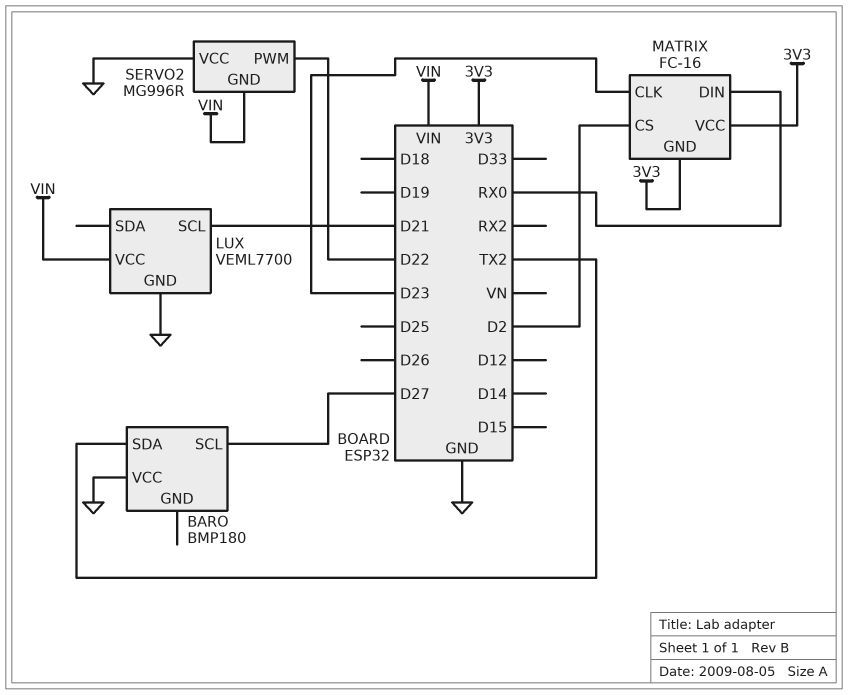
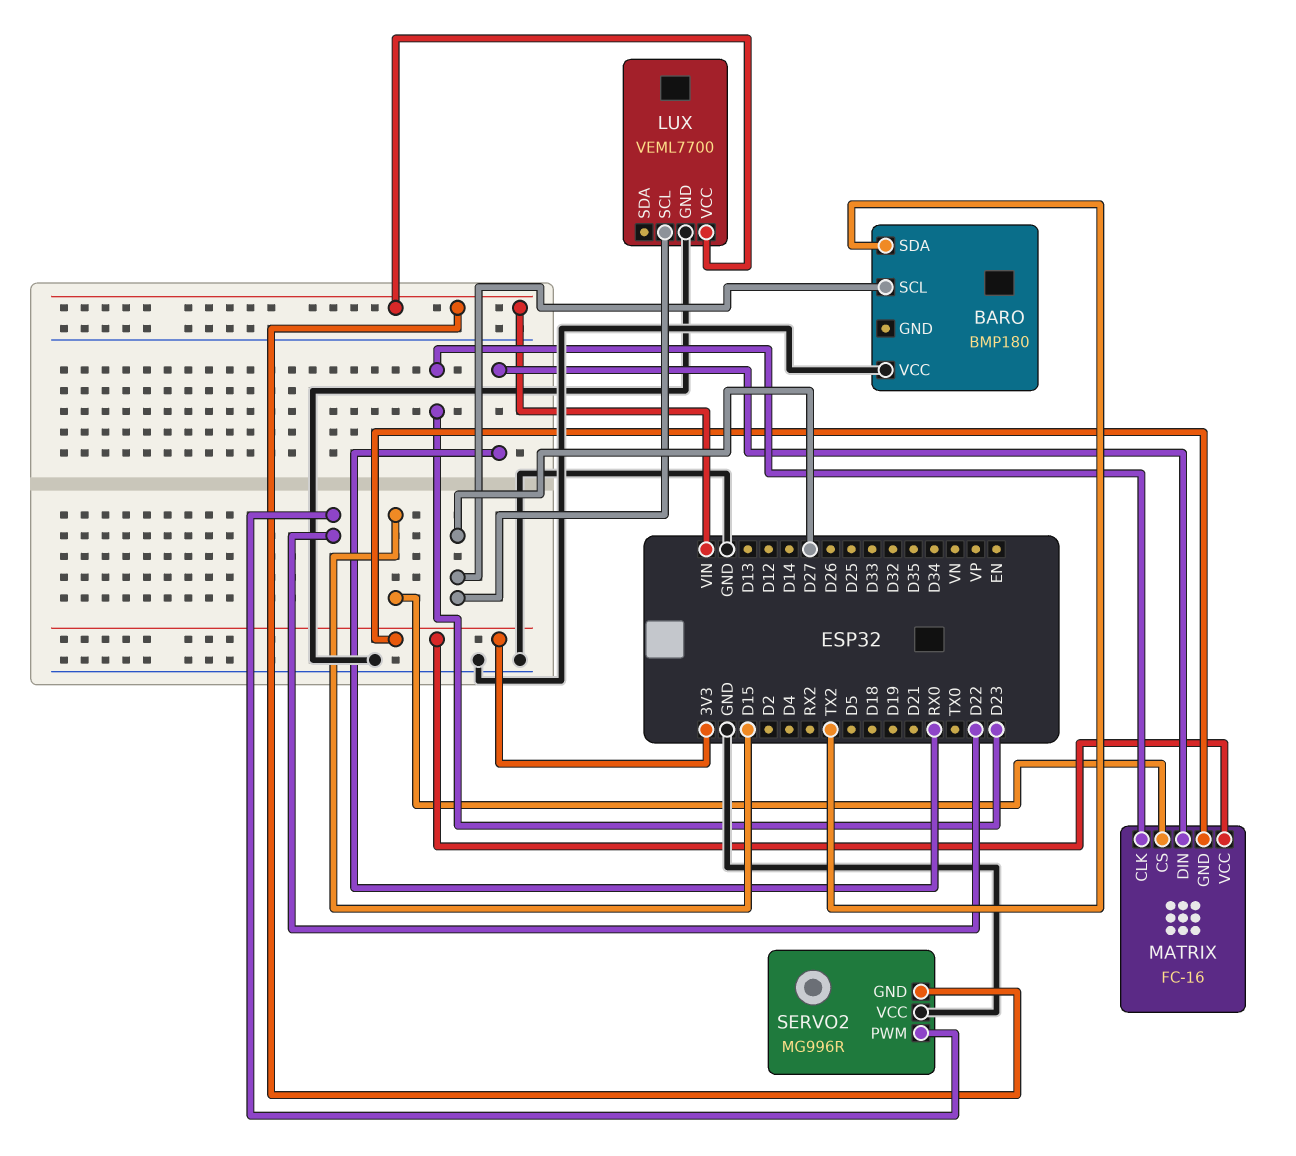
LUX pin SCL: D21 -> D27
MATRIX pin CS: D2 -> D15

